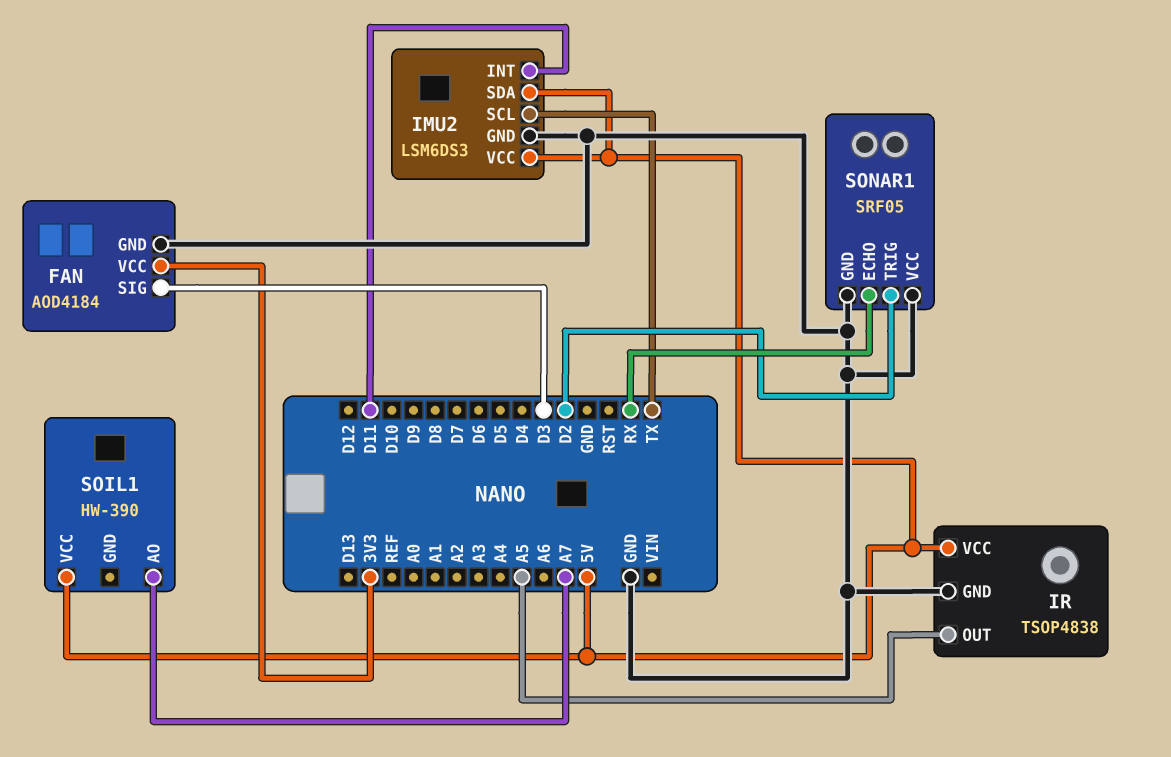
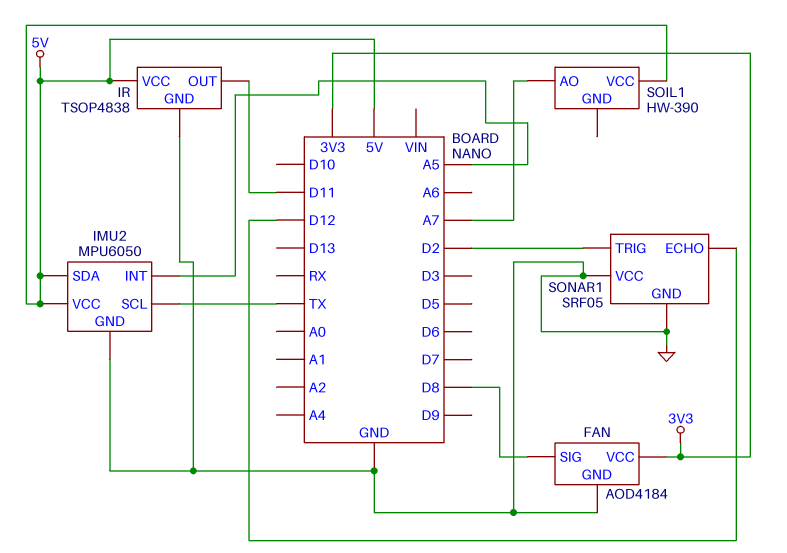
FAN pin SIG: D3 -> D8
IMU2: LSM6DS3 -> MPU6050
IMU2 pin INT: D11 -> A5
IR pin OUT: A5 -> D11
SONAR1 pin ECHO: RX -> D12

